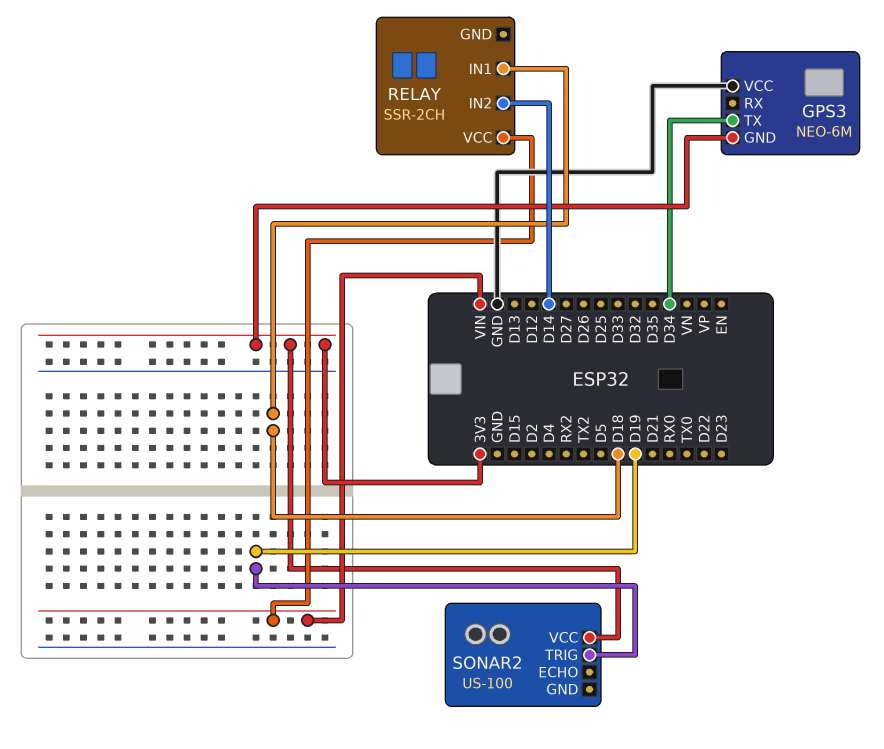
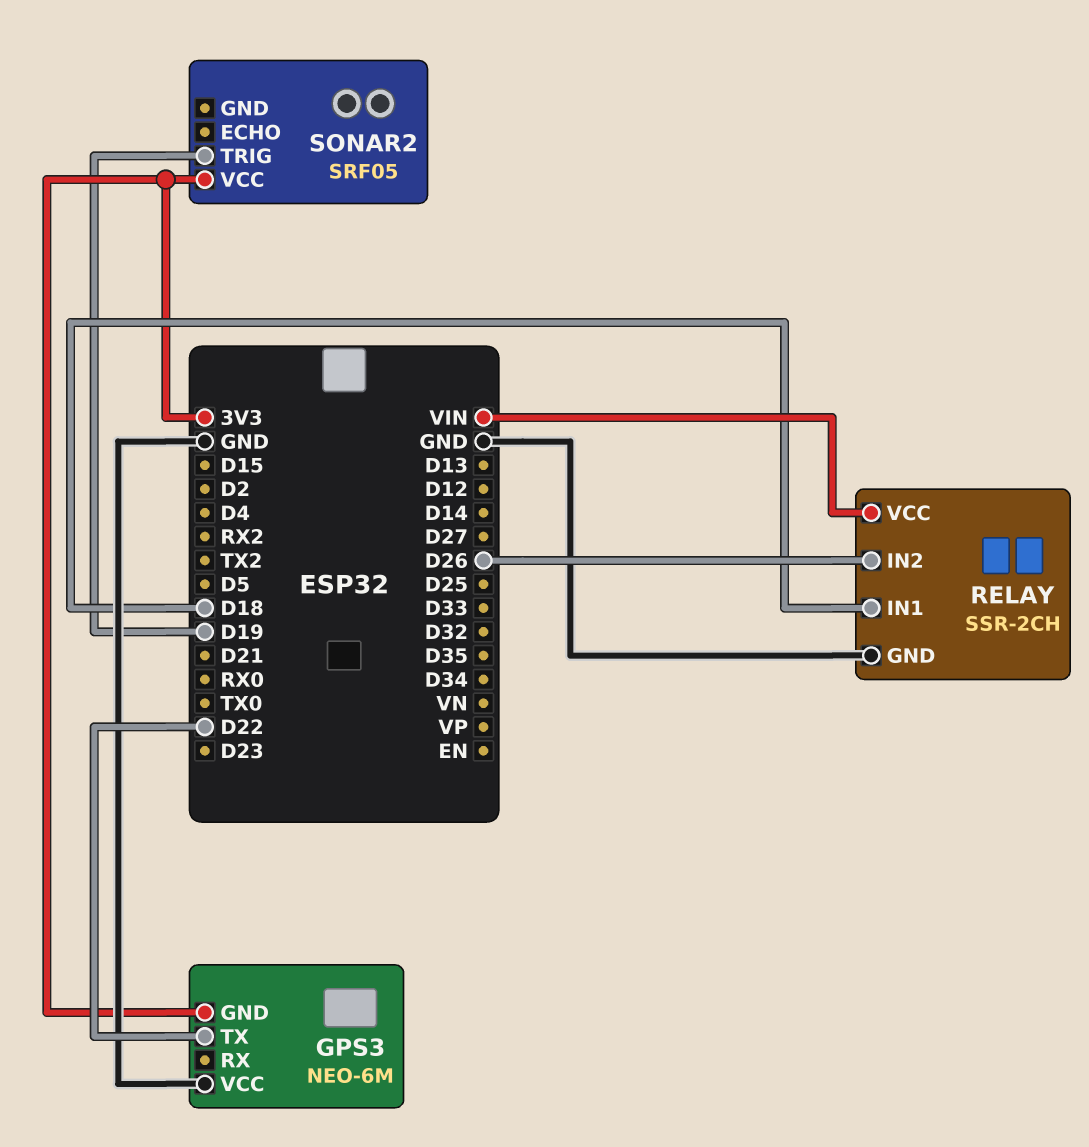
GPS3 pin TX: D34 -> D22
RELAY pin GND: none -> GND
RELAY pin IN2: D14 -> D26
SONAR2: US-100 -> SRF05

